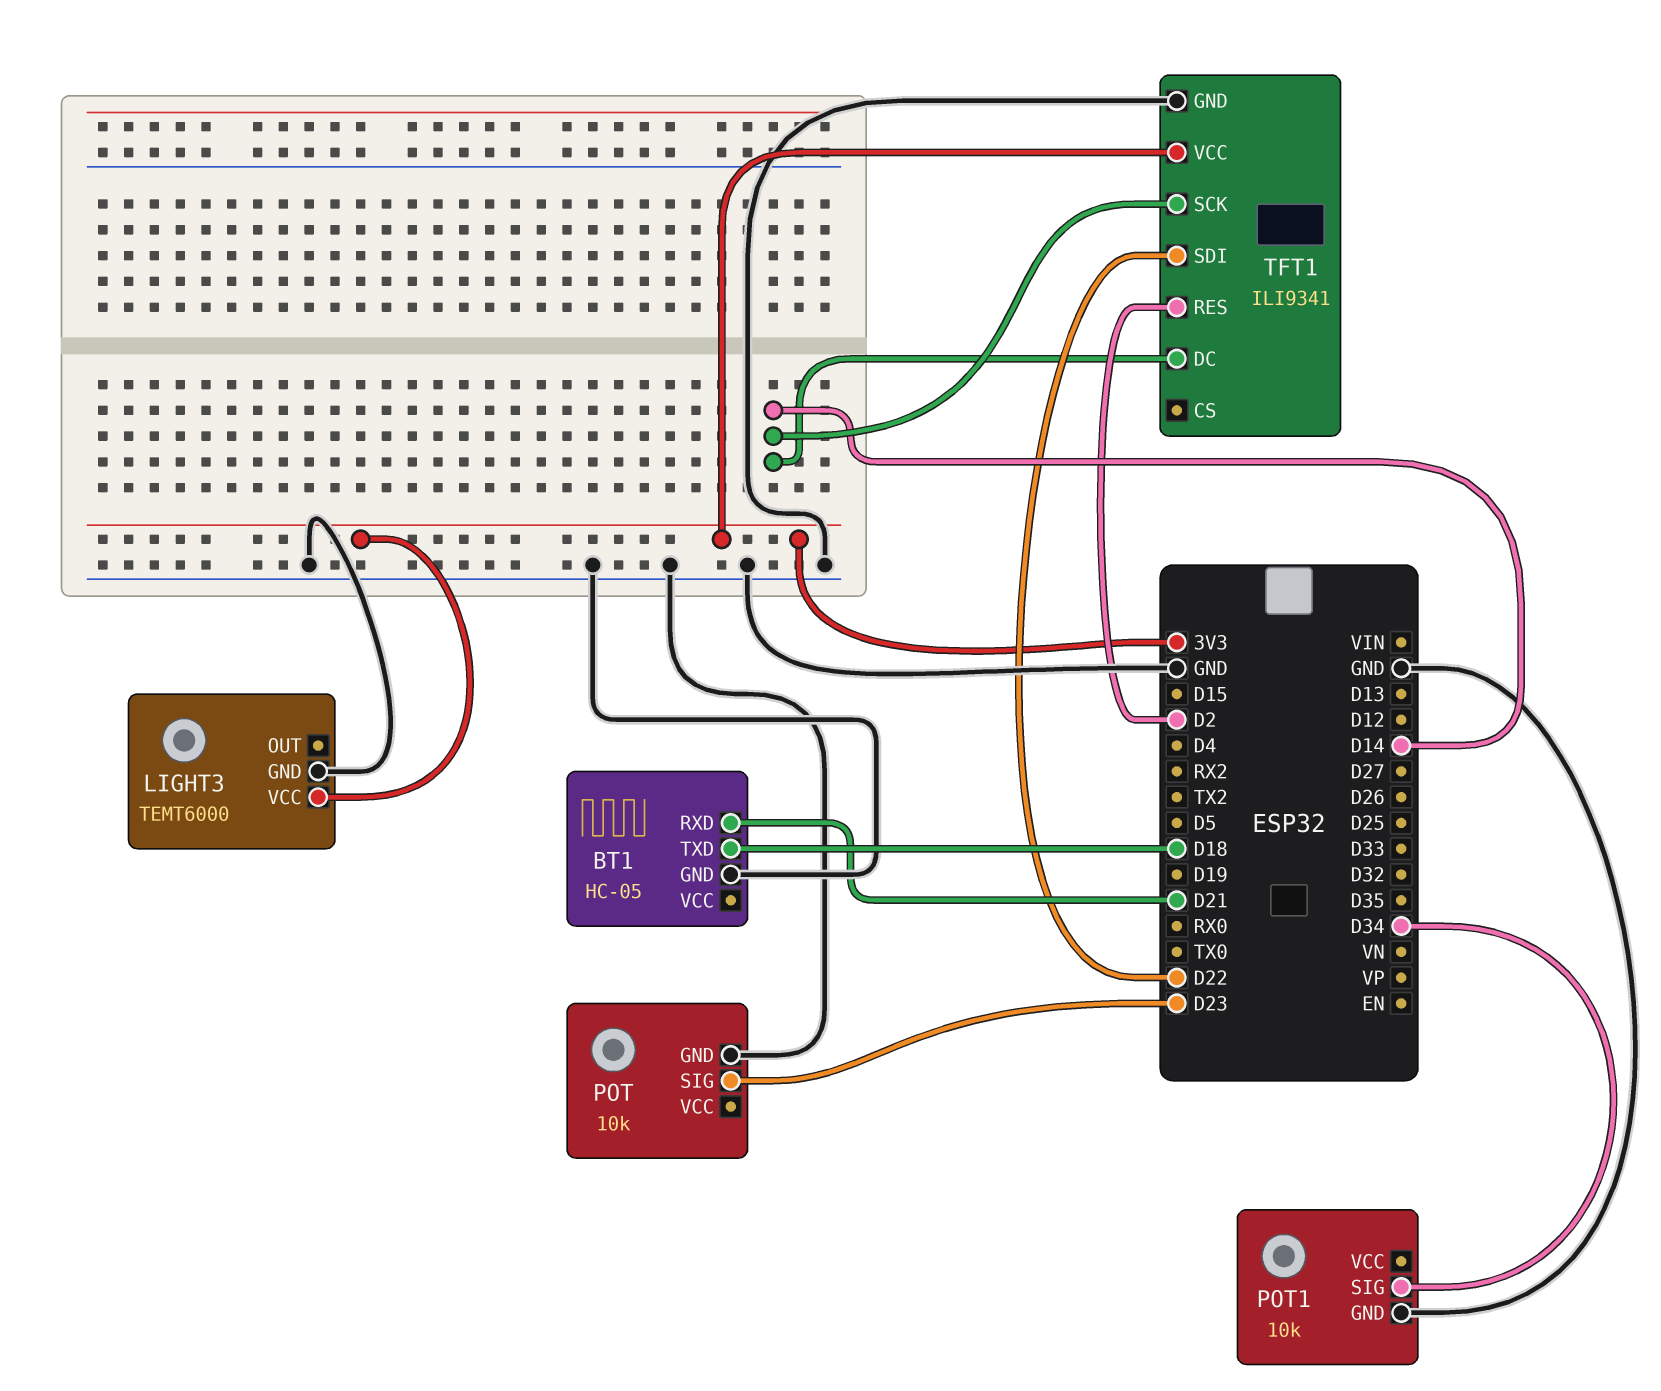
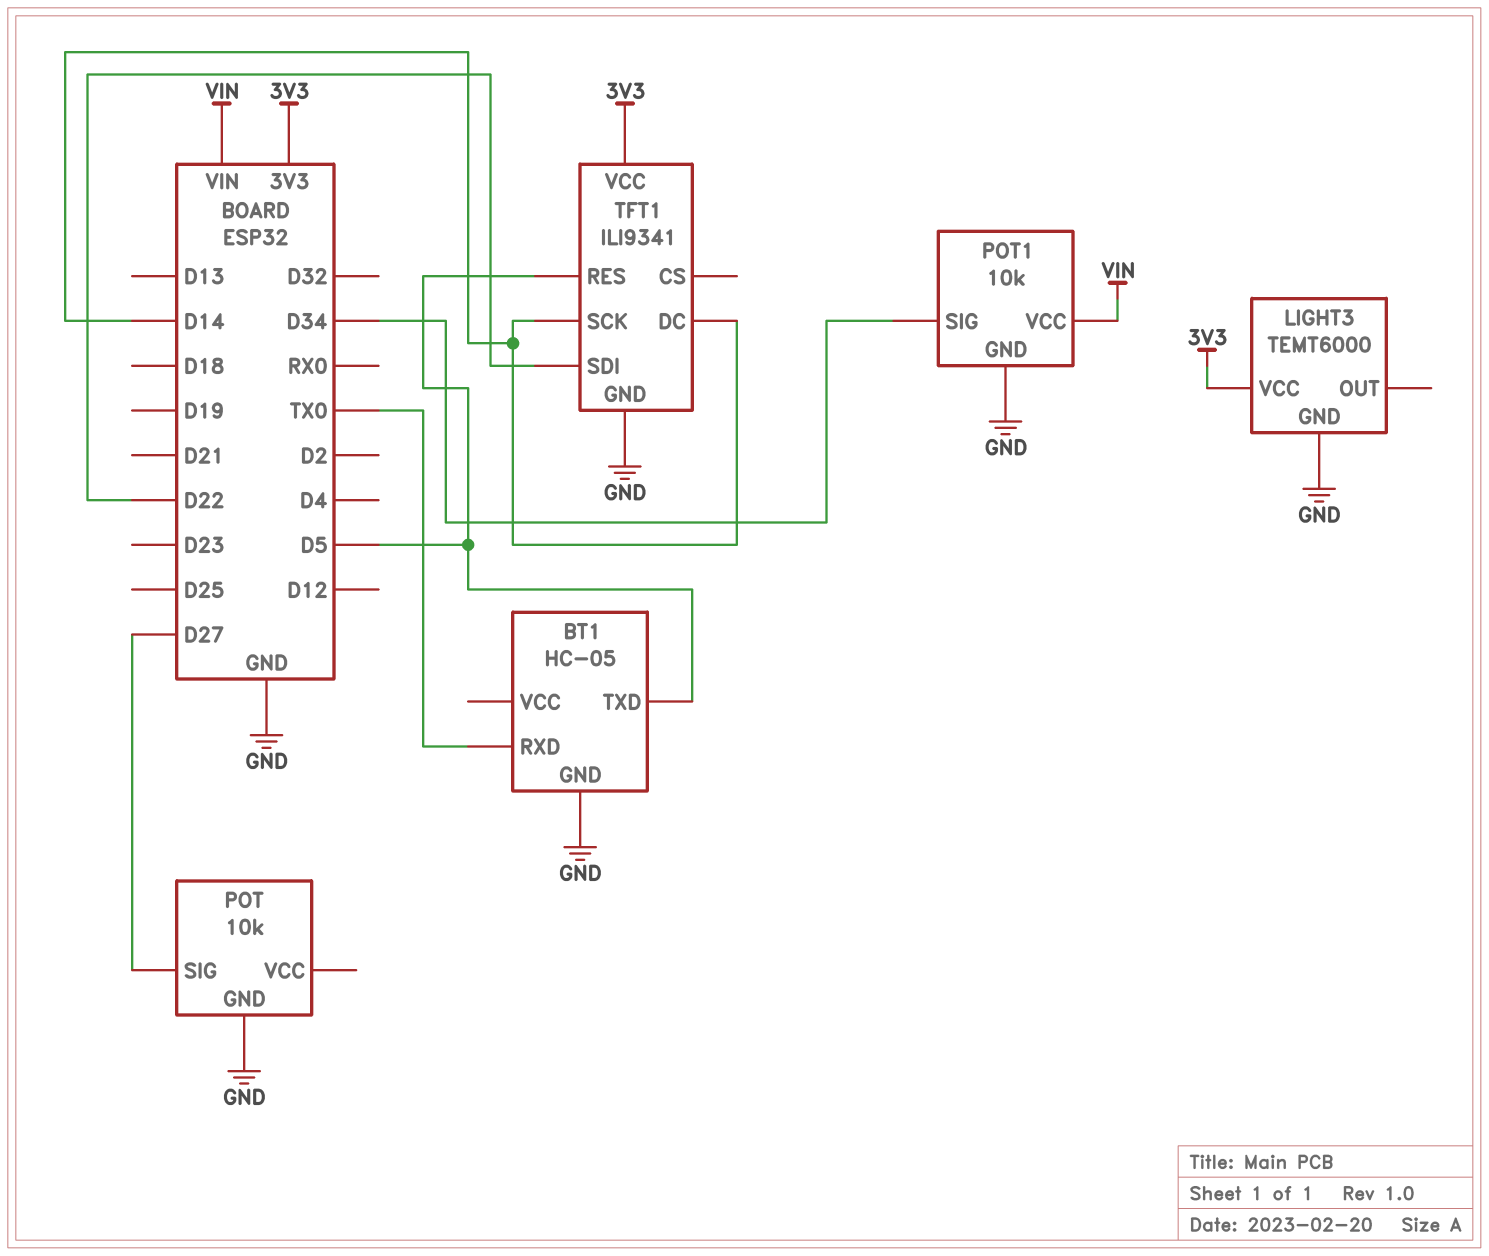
BT1 pin RXD: D21 -> TX0
BT1 pin TXD: D18 -> D5
POT pin SIG: D23 -> D27
POT1 pin VCC: none -> VIN
TFT1 pin RES: D2 -> D5

